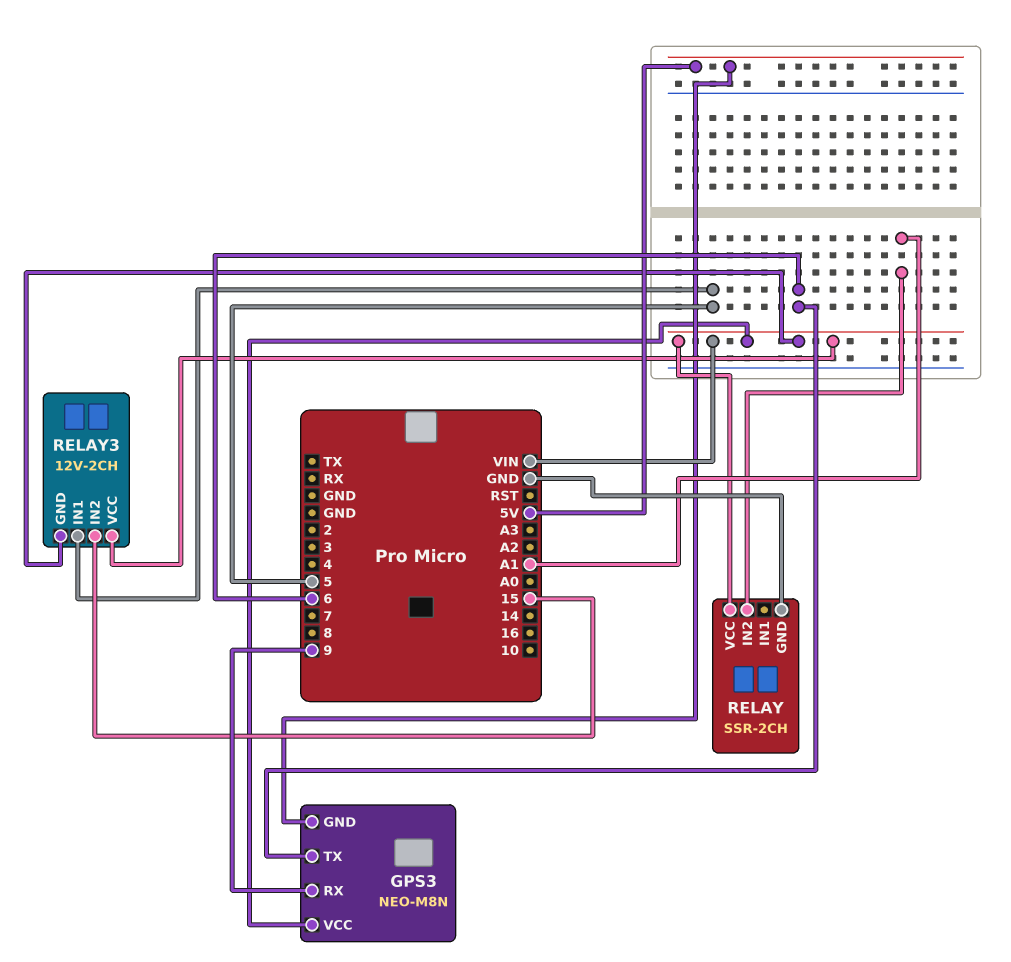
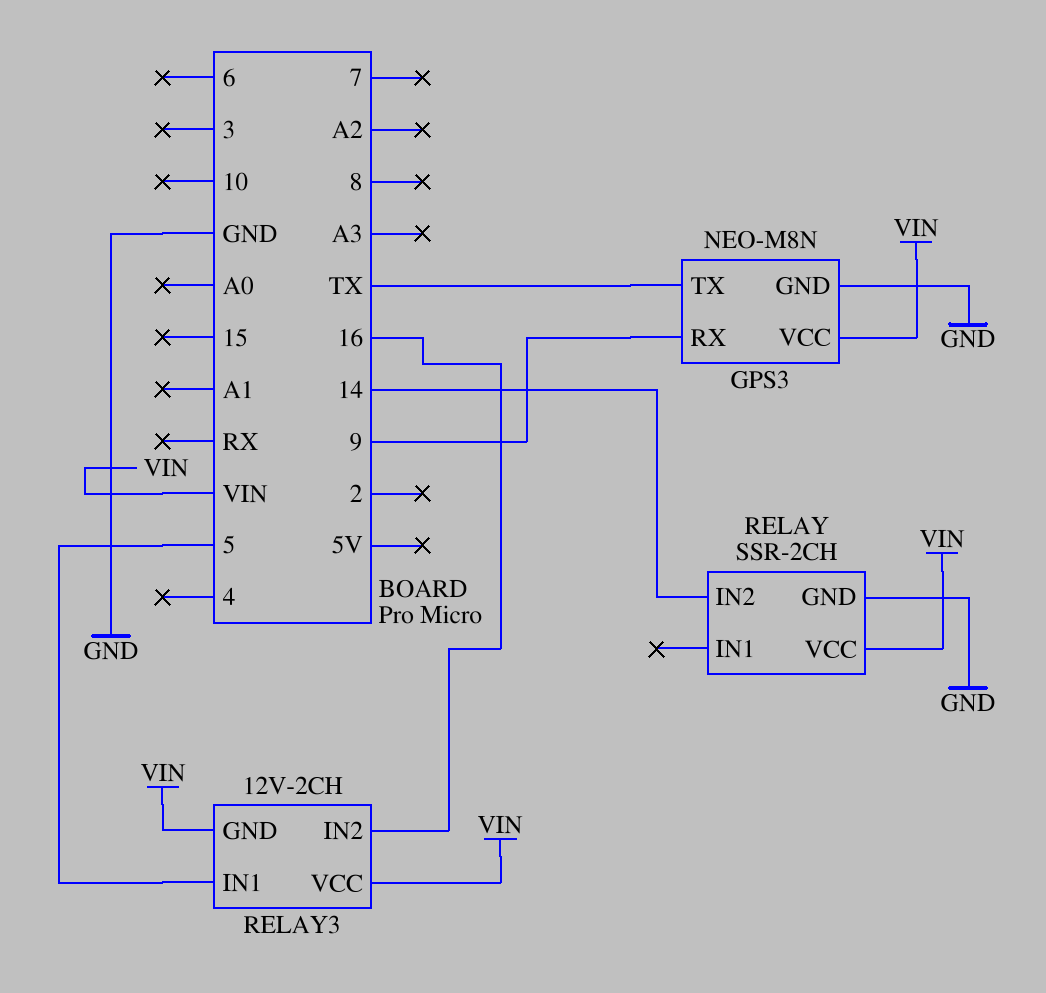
GPS3 pin GND: 5V -> GND
GPS3 pin TX: 6 -> TX
RELAY pin IN2: A1 -> 14
RELAY3 pin IN2: 15 -> 16

